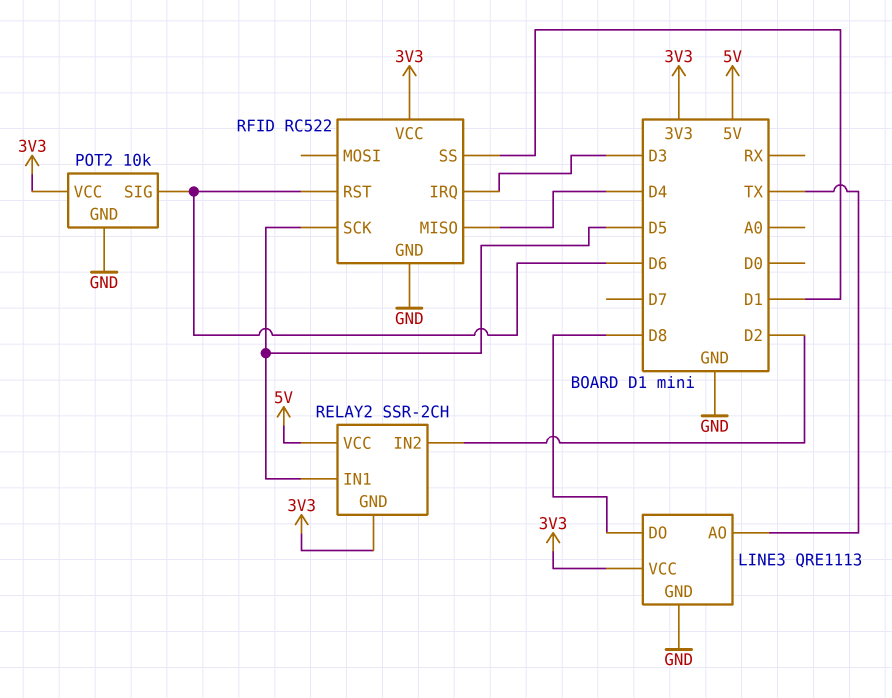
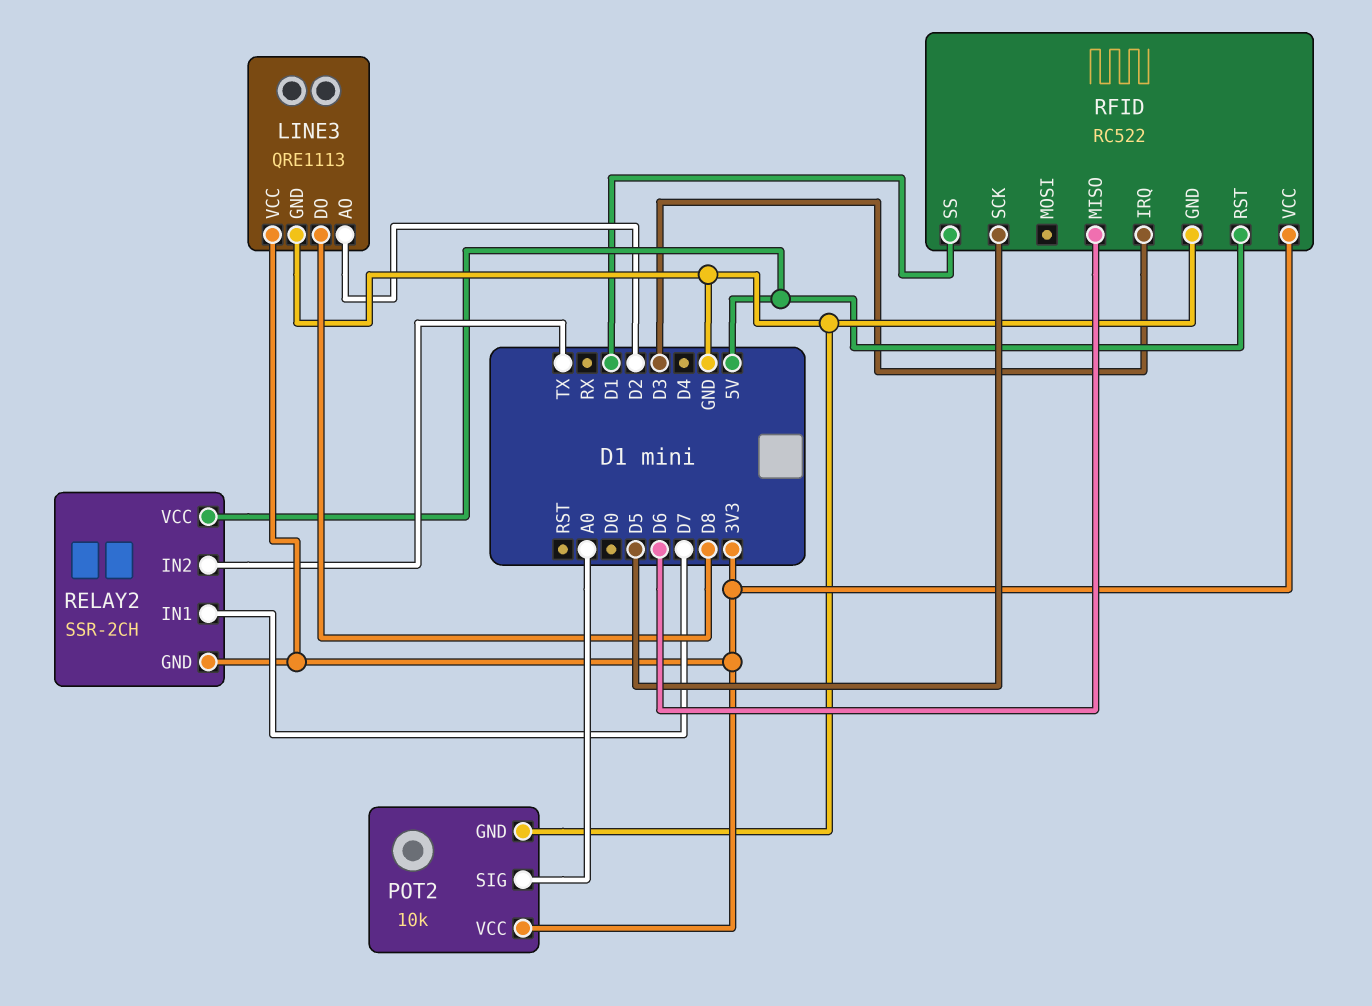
LINE3 pin AO: TX -> D2
POT2 pin SIG: D6 -> A0
RELAY2 pin IN1: D5 -> D7
RELAY2 pin IN2: D2 -> TX
RFID pin MISO: D4 -> D6
RFID pin RST: D6 -> 5V

